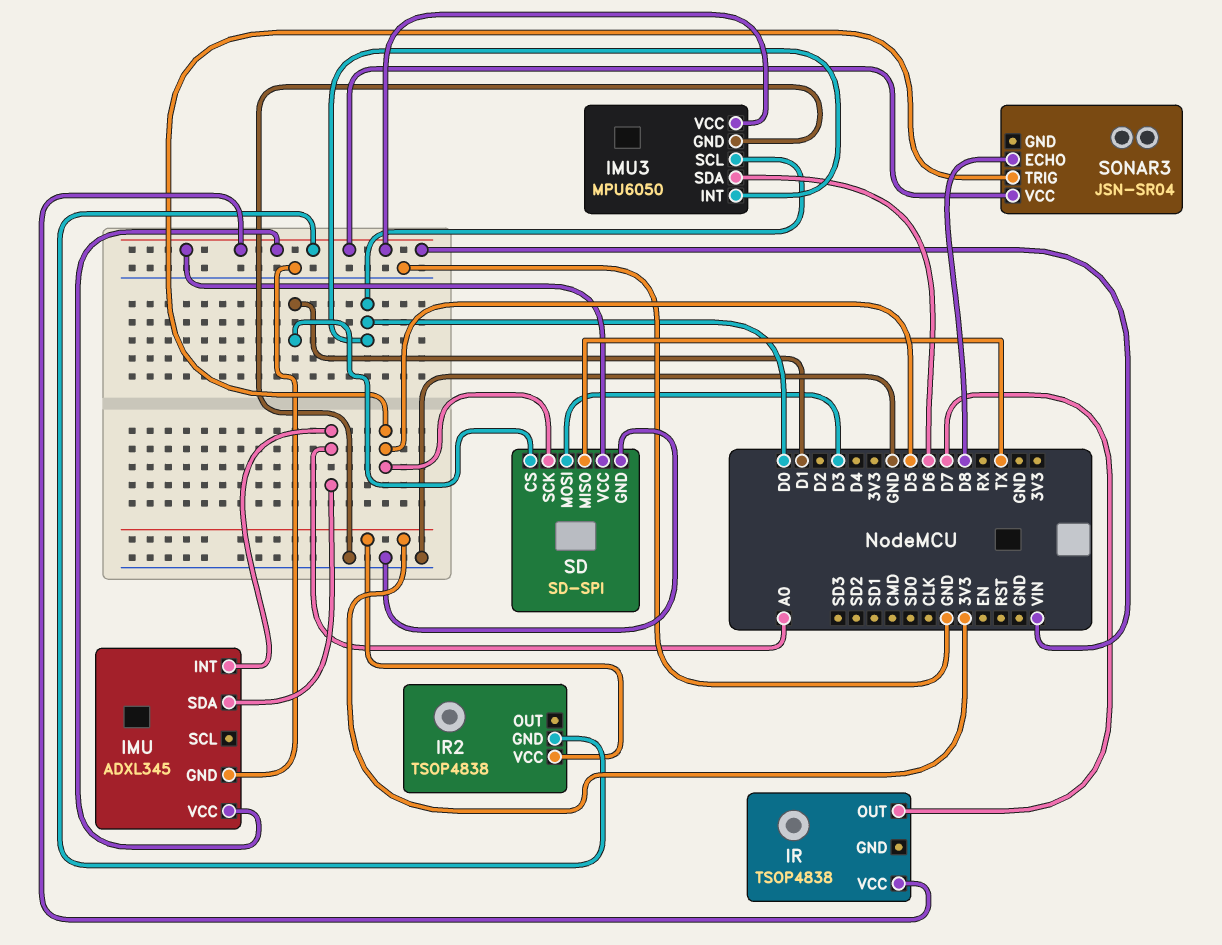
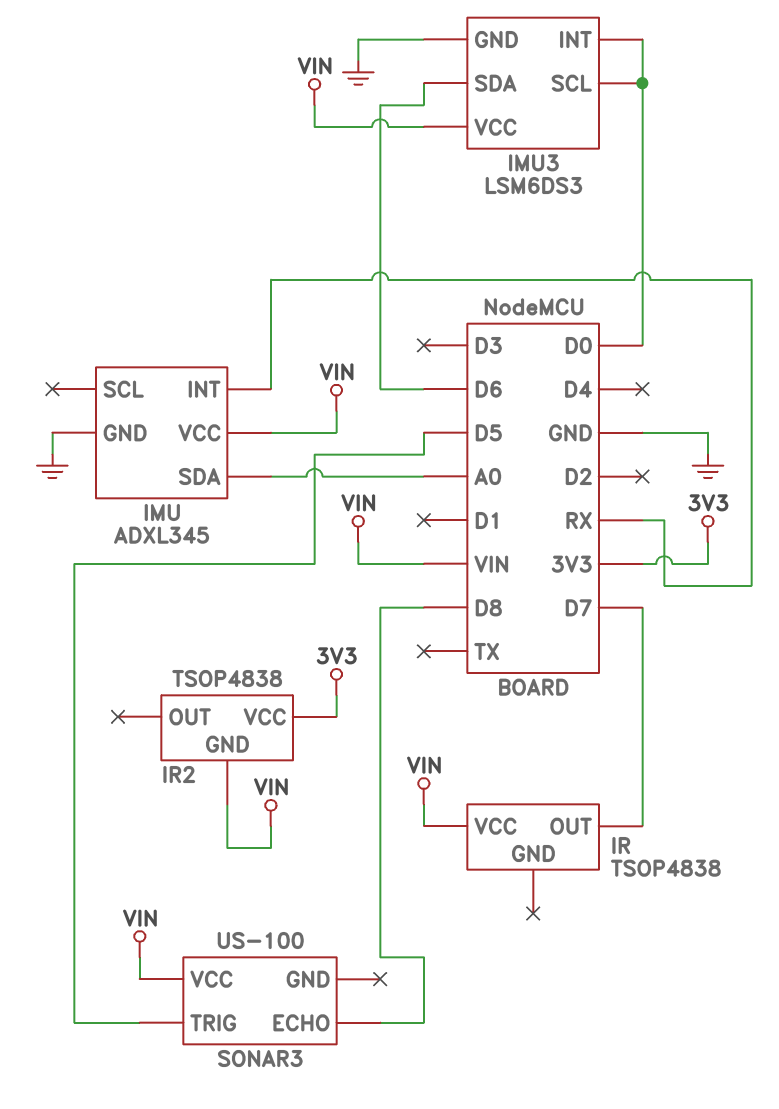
IMU pin INT: A0 -> RX
IMU3: MPU6050 -> LSM6DS3
SD: SD-SPI -> none
SD pin CS: D1 -> none
SD pin GND: GND -> none
SD pin MISO: TX -> none
SD pin MOSI: D3 -> none
SD pin SCK: D5 -> none
SD pin VCC: VIN -> none
SONAR3: JSN-SR04 -> US-100

